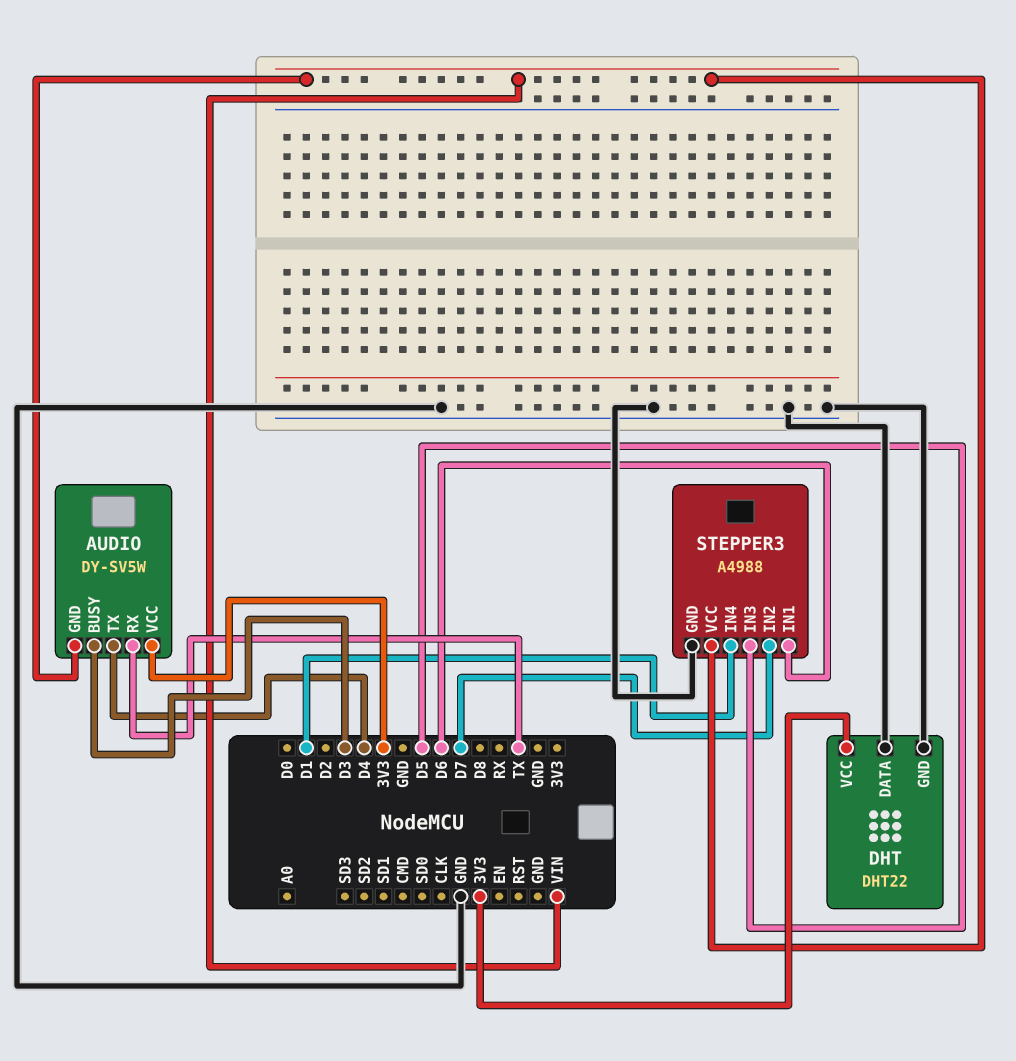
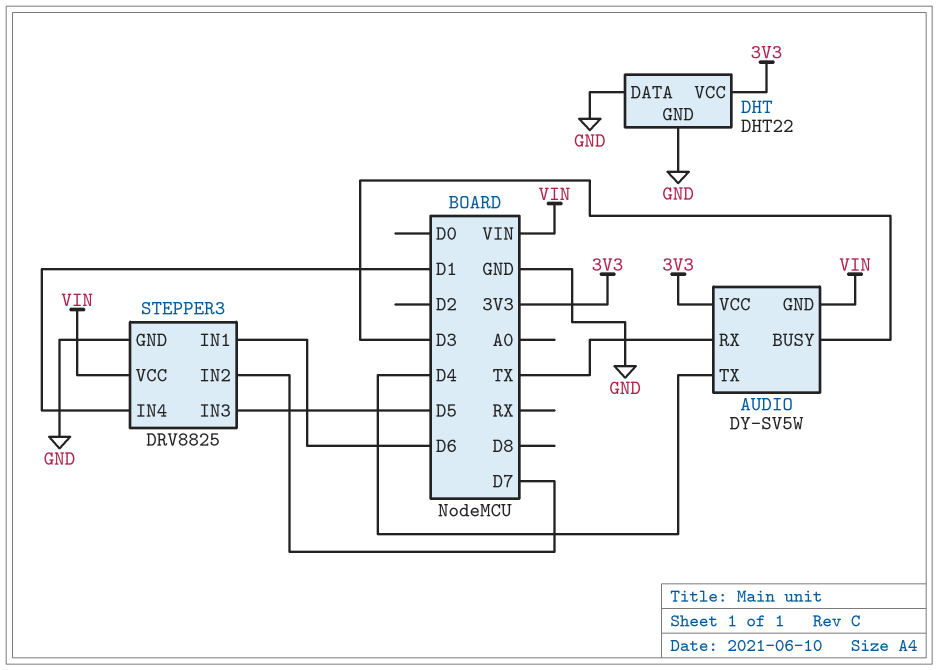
STEPPER3: A4988 -> DRV8825

